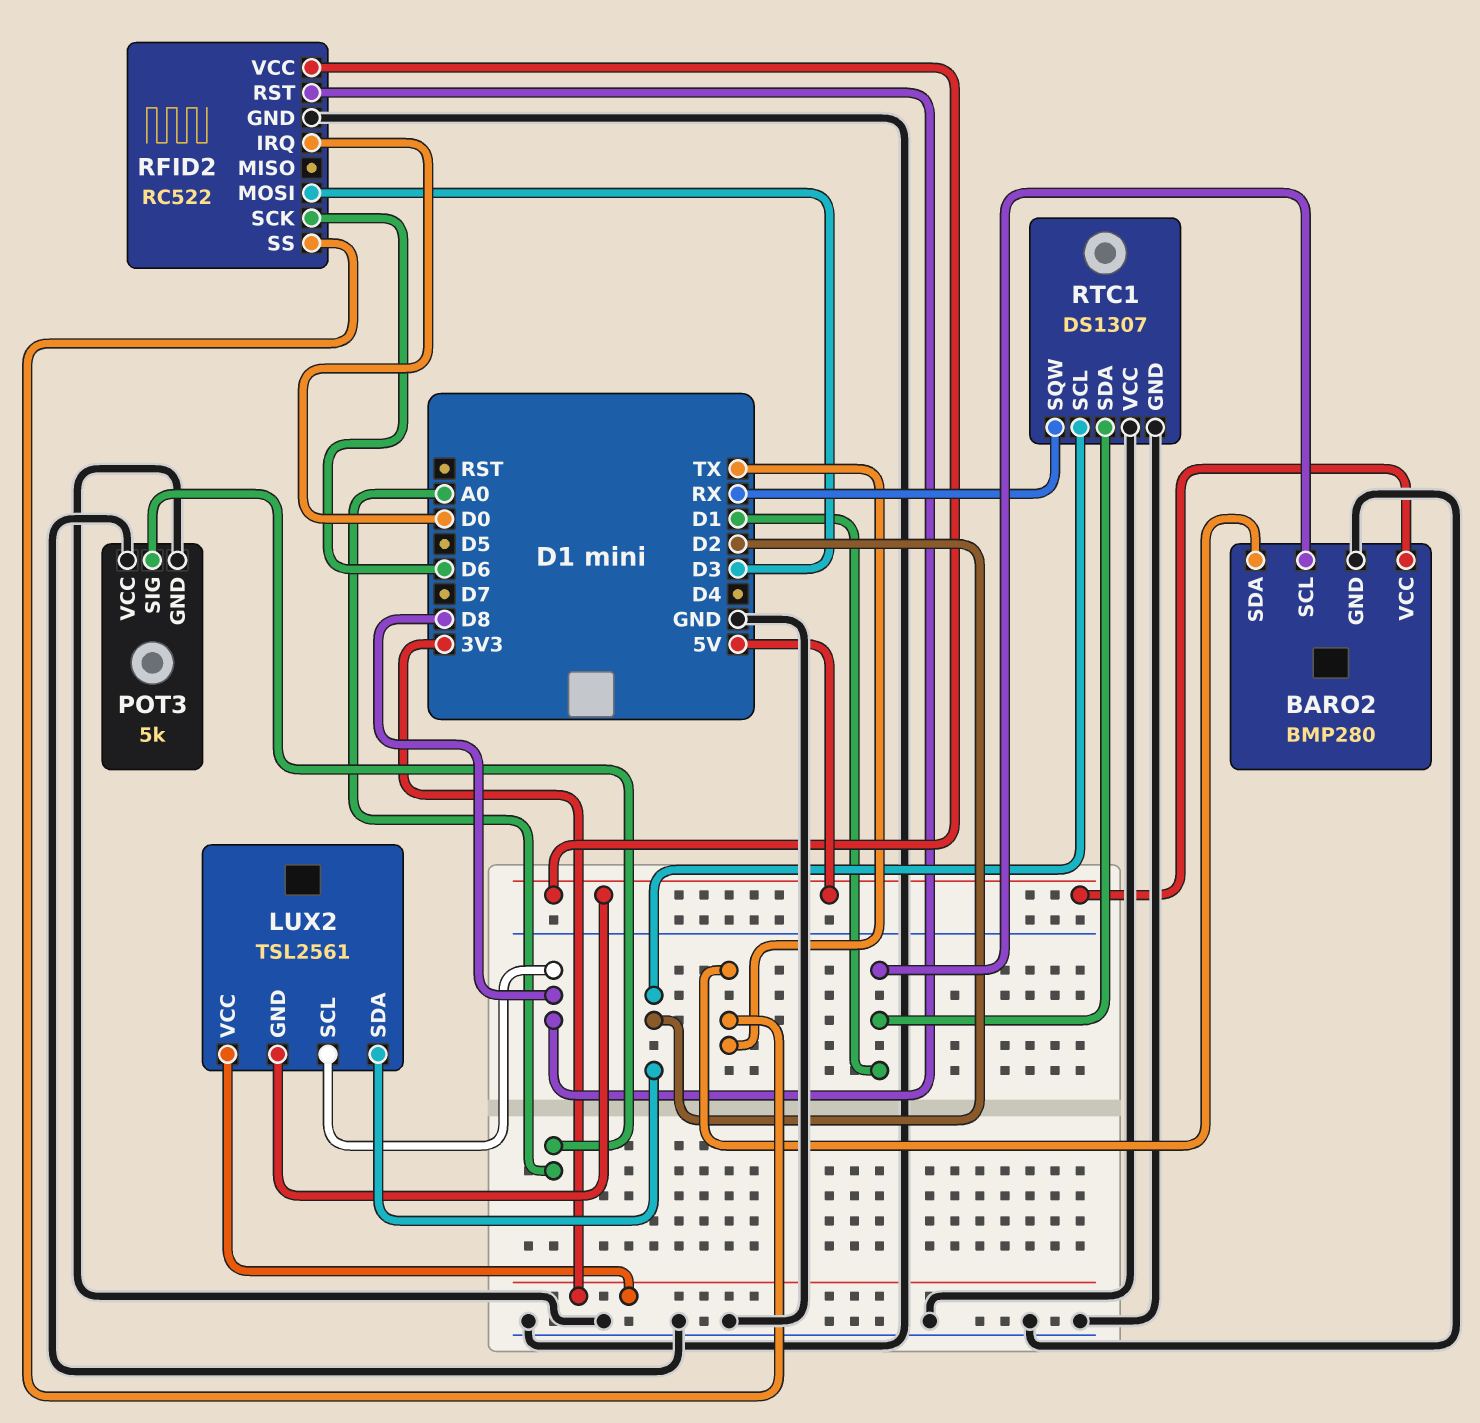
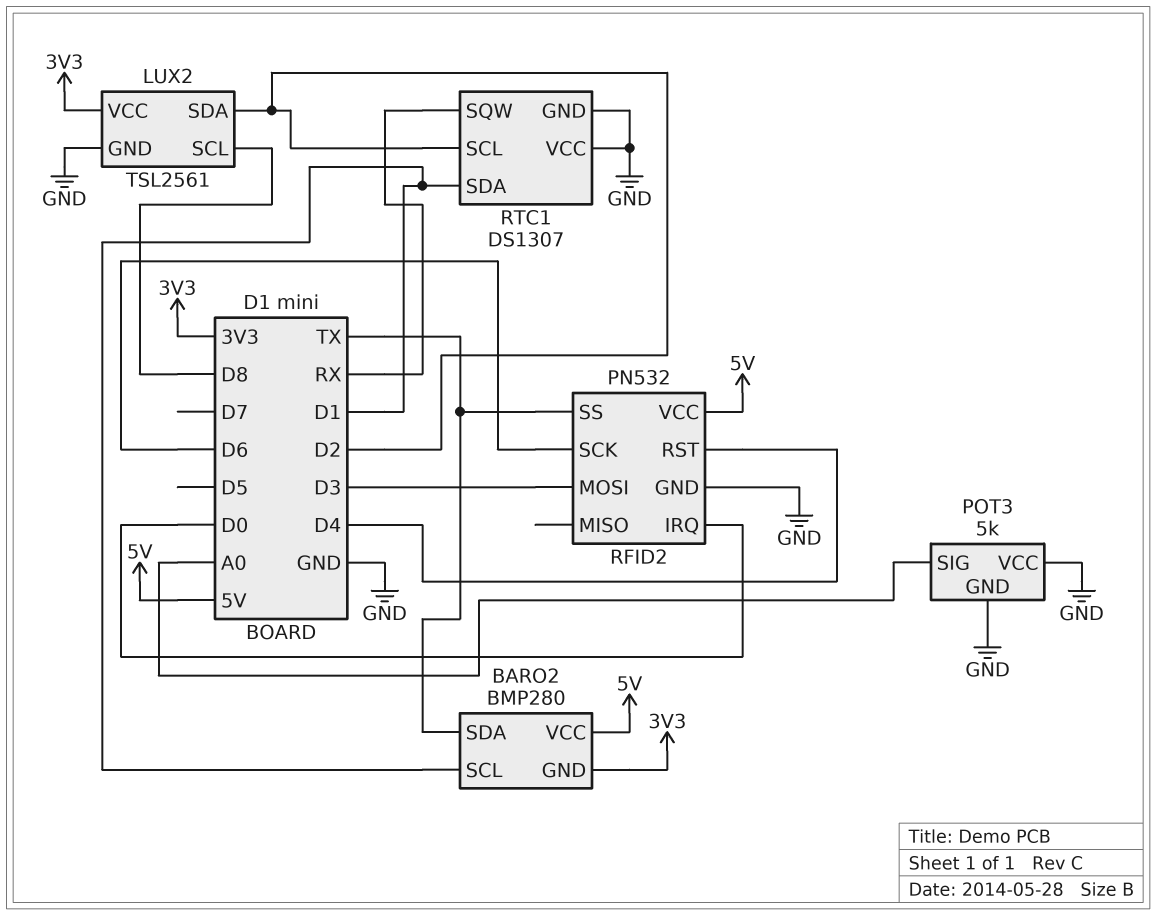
BARO2 pin GND: GND -> 3V3
LUX2 pin GND: 5V -> GND
RFID2: RC522 -> PN532
RFID2 pin RST: D8 -> D4

